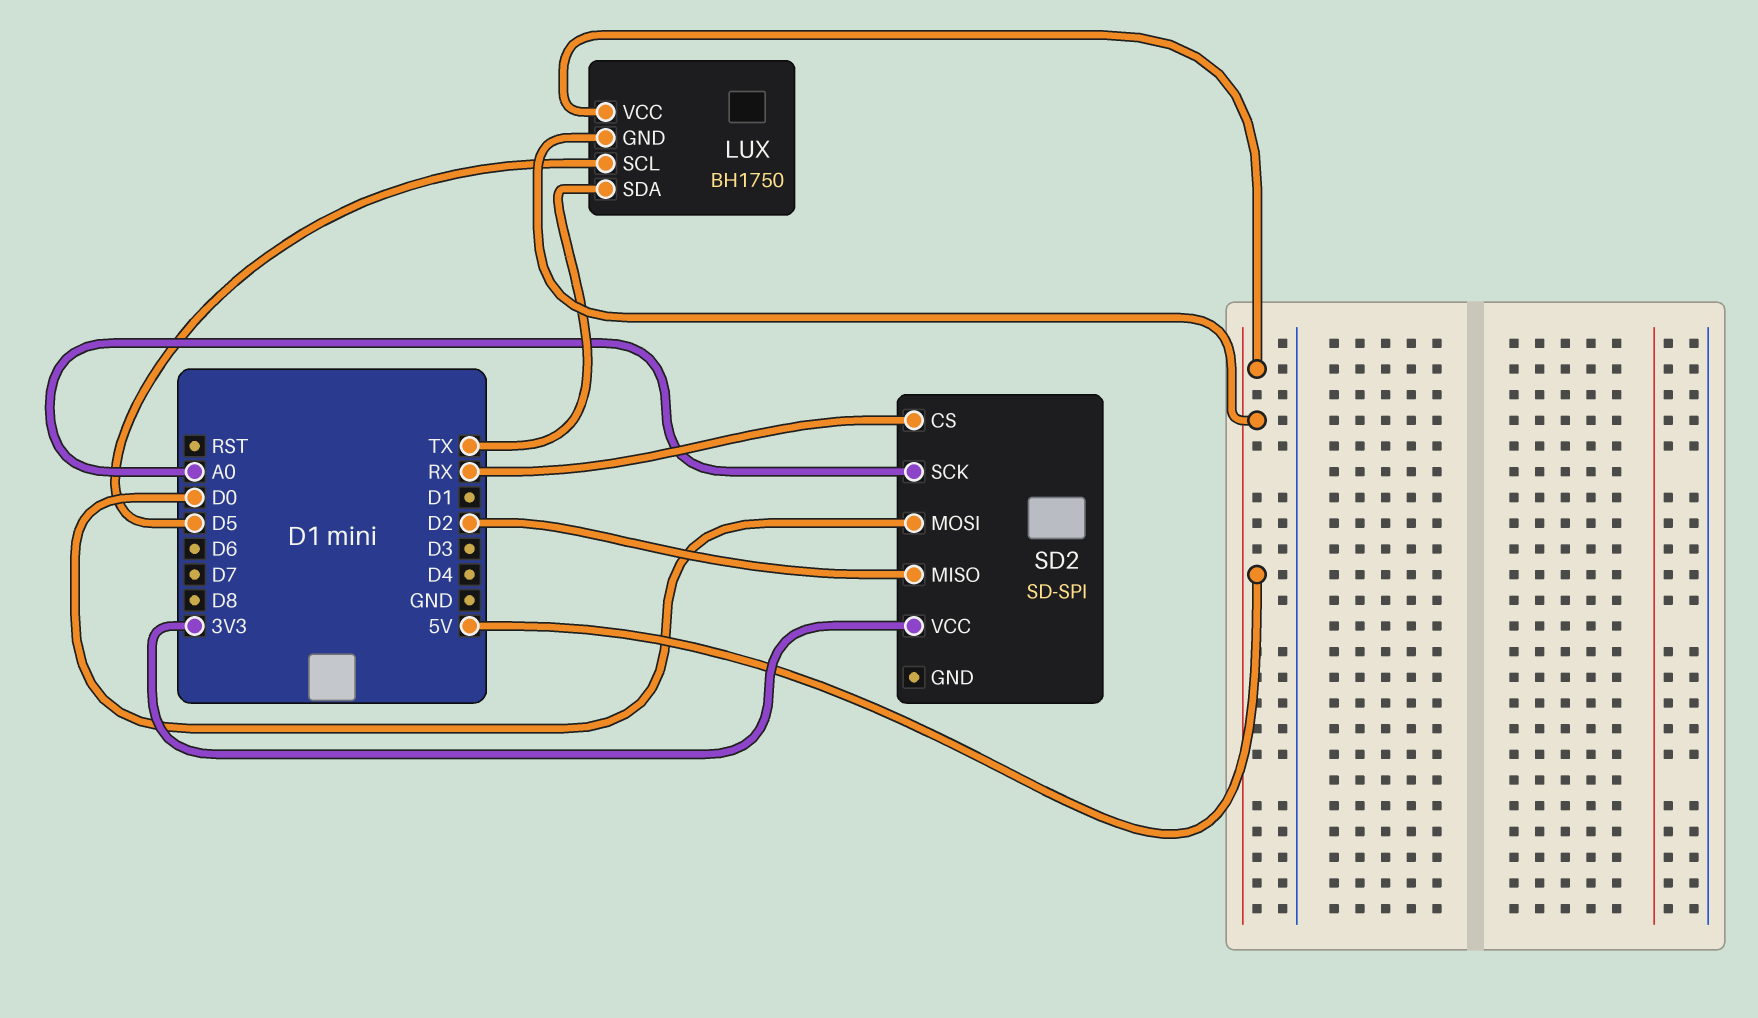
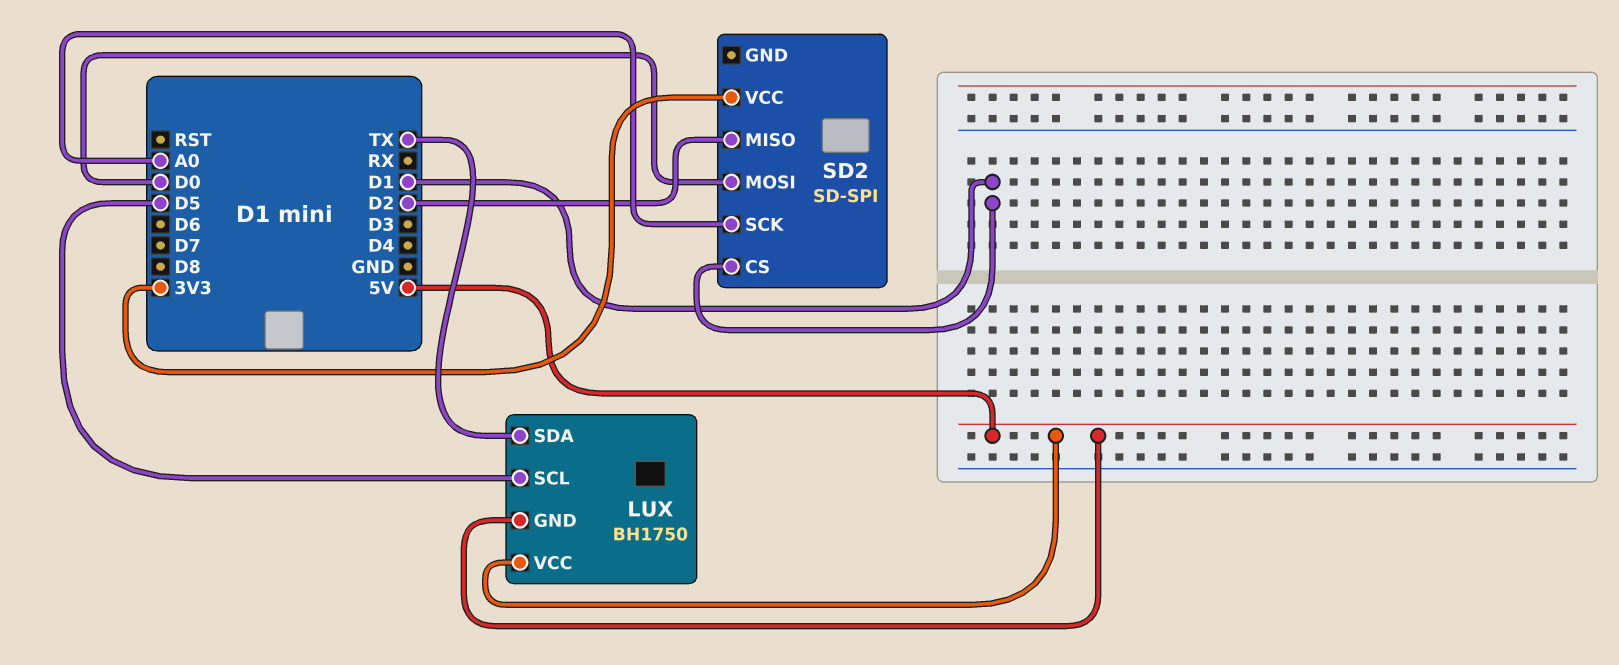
SD2 pin CS: RX -> D1

